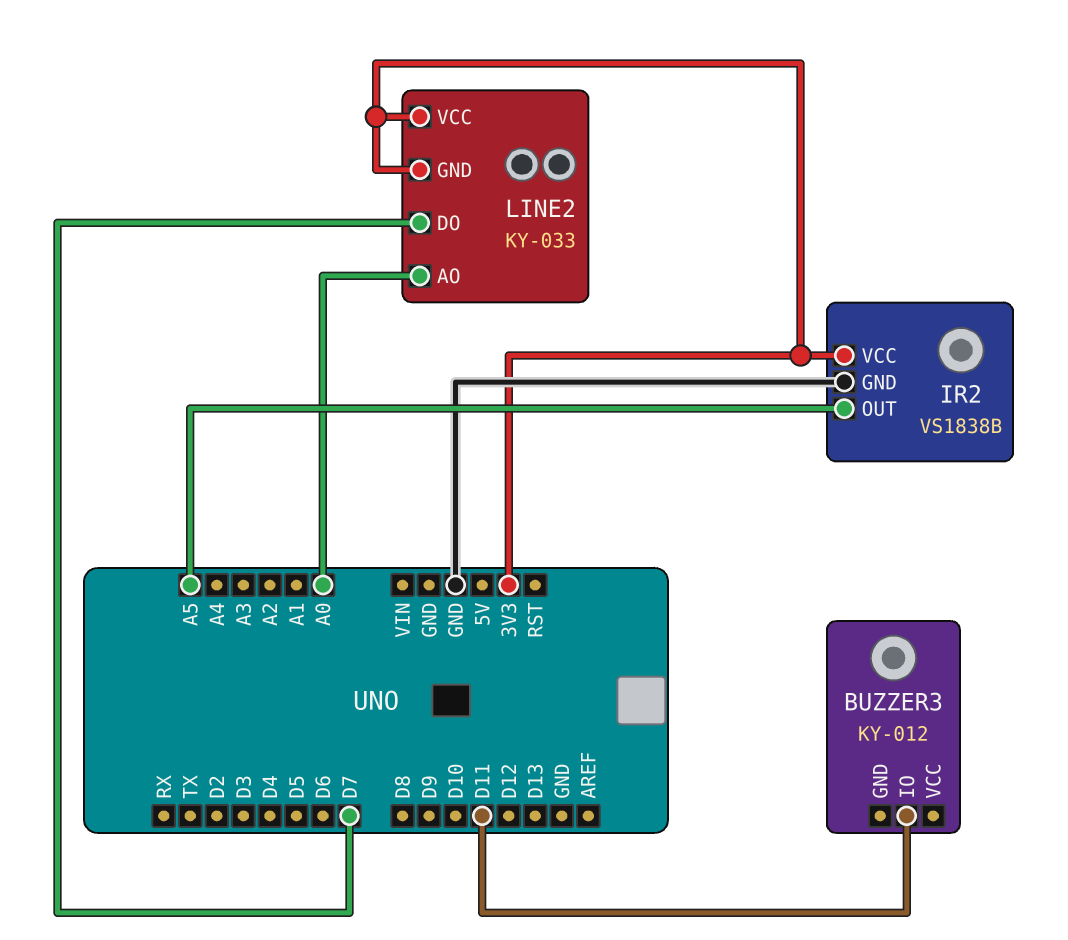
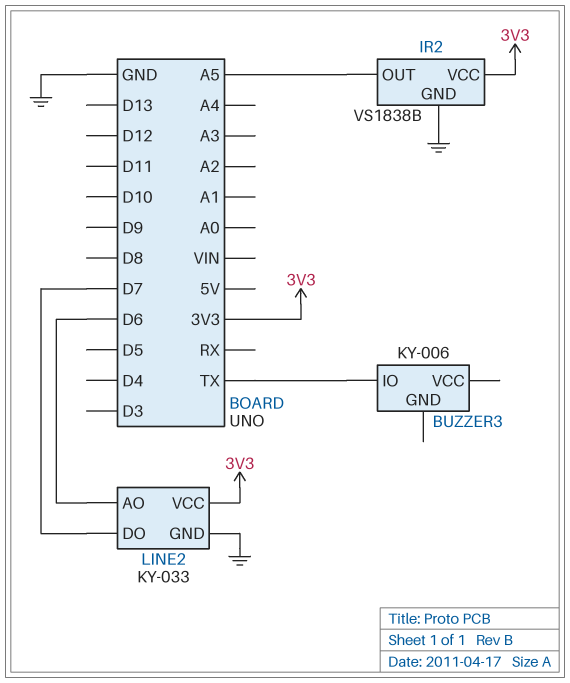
BUZZER3: KY-012 -> KY-006
BUZZER3 pin IO: D11 -> TX
LINE2 pin AO: A0 -> D6
LINE2 pin GND: 3V3 -> GND

